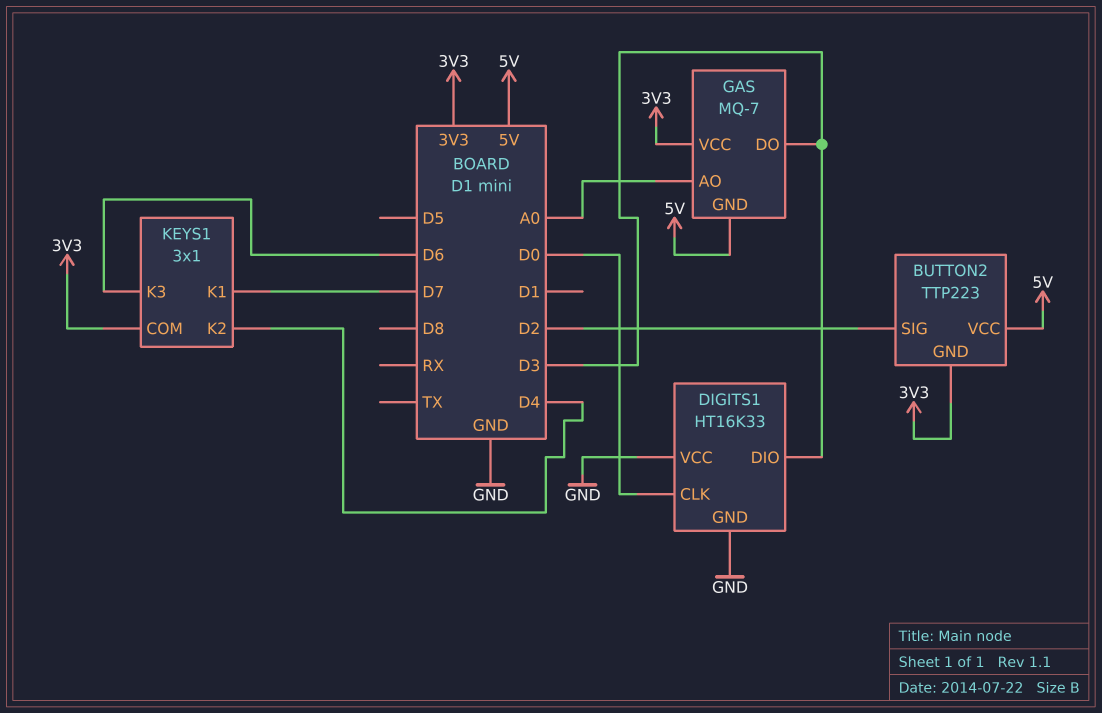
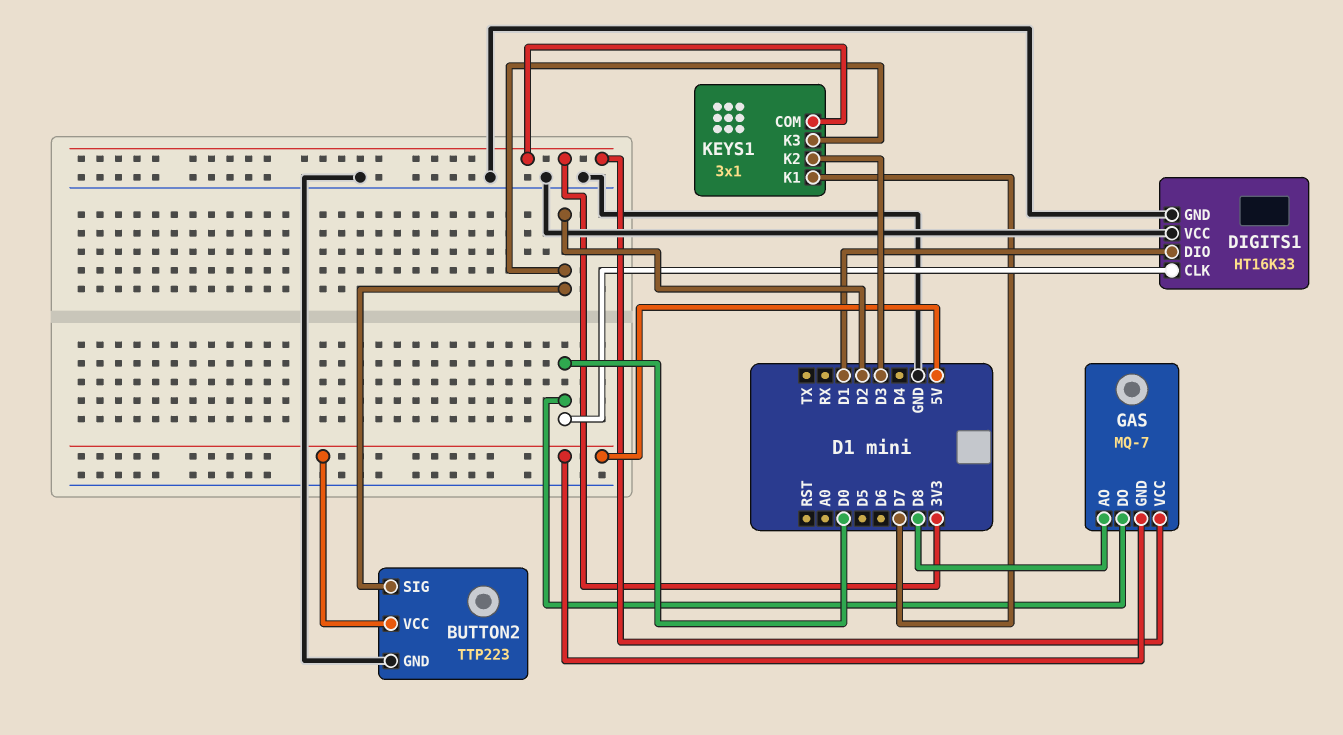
BUTTON2 pin GND: 3V3 -> GND
DIGITS1 pin DIO: D3 -> D1
GAS pin AO: A0 -> D8
GAS pin DO: D3 -> D0
KEYS1 pin K2: D4 -> D3
KEYS1 pin K3: D6 -> D2

